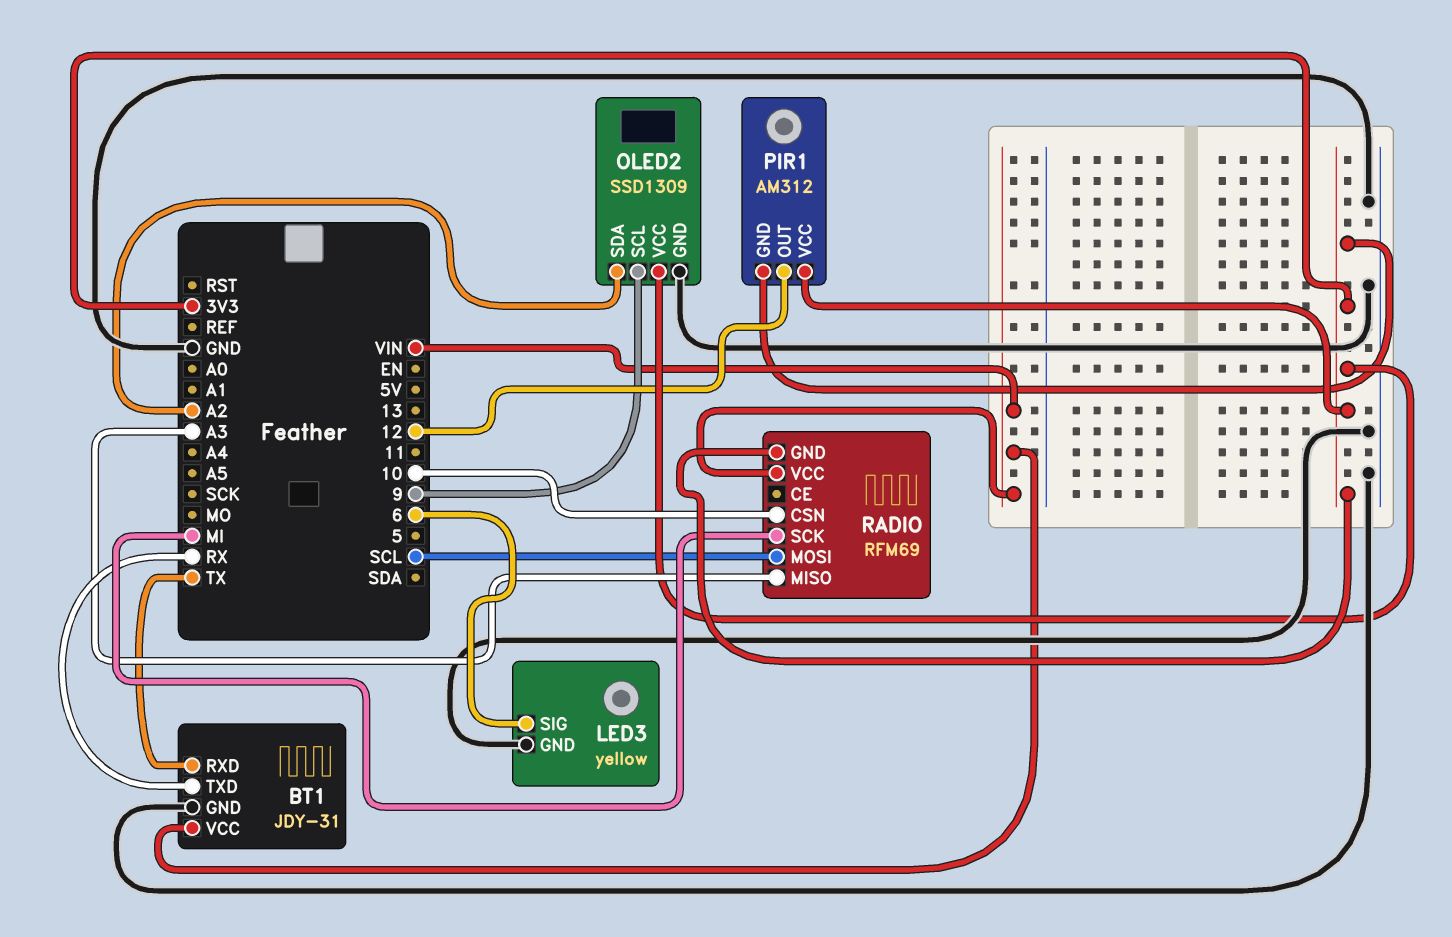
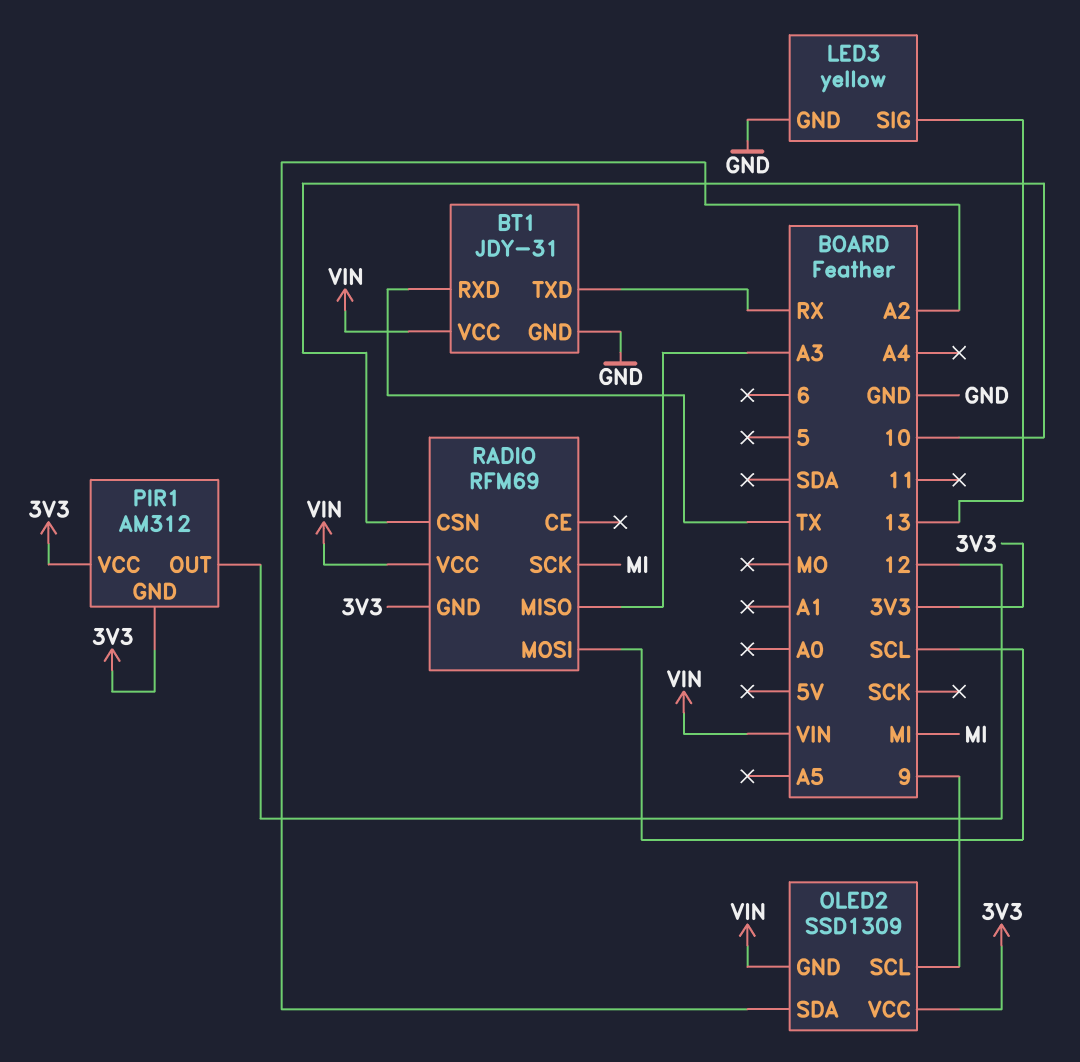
LED3 pin SIG: 6 -> 13
OLED2 pin GND: GND -> VIN

